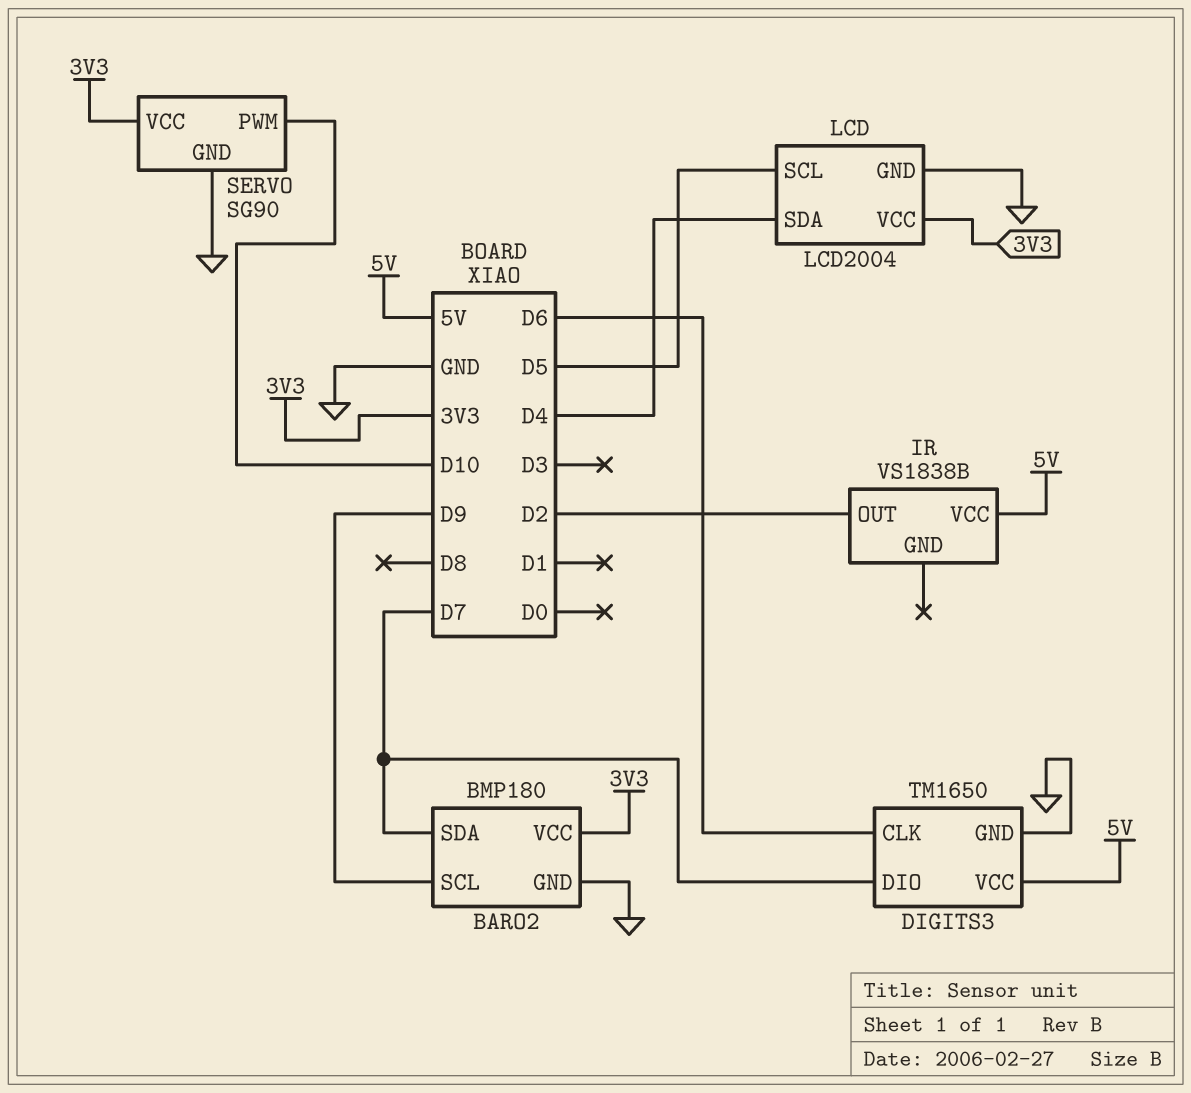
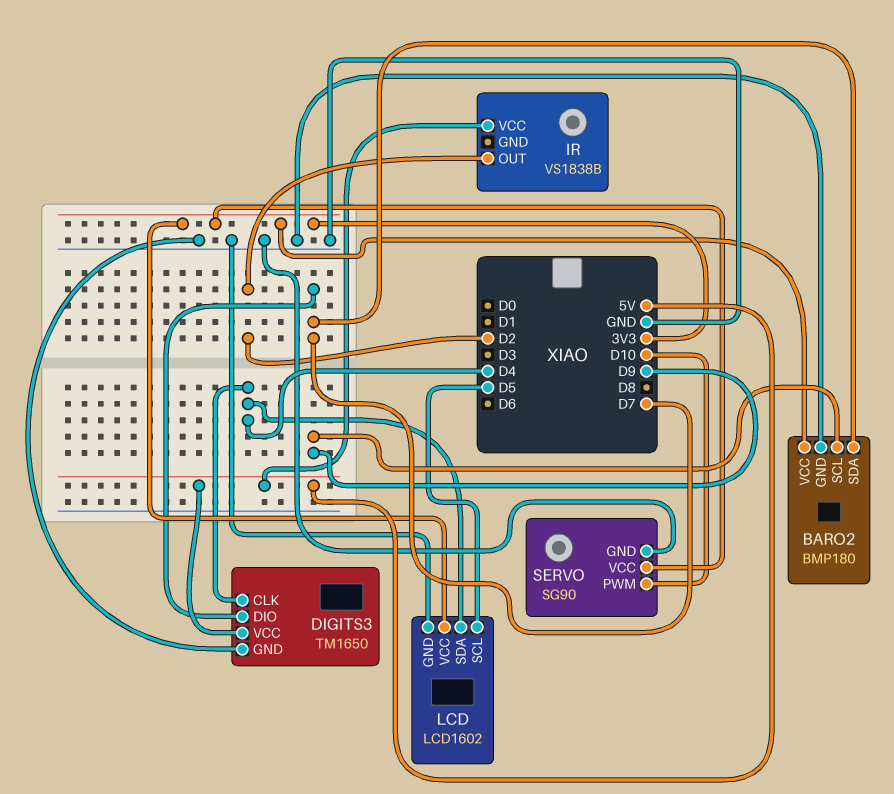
DIGITS3 pin CLK: D6 -> D4
LCD: LCD2004 -> LCD1602

